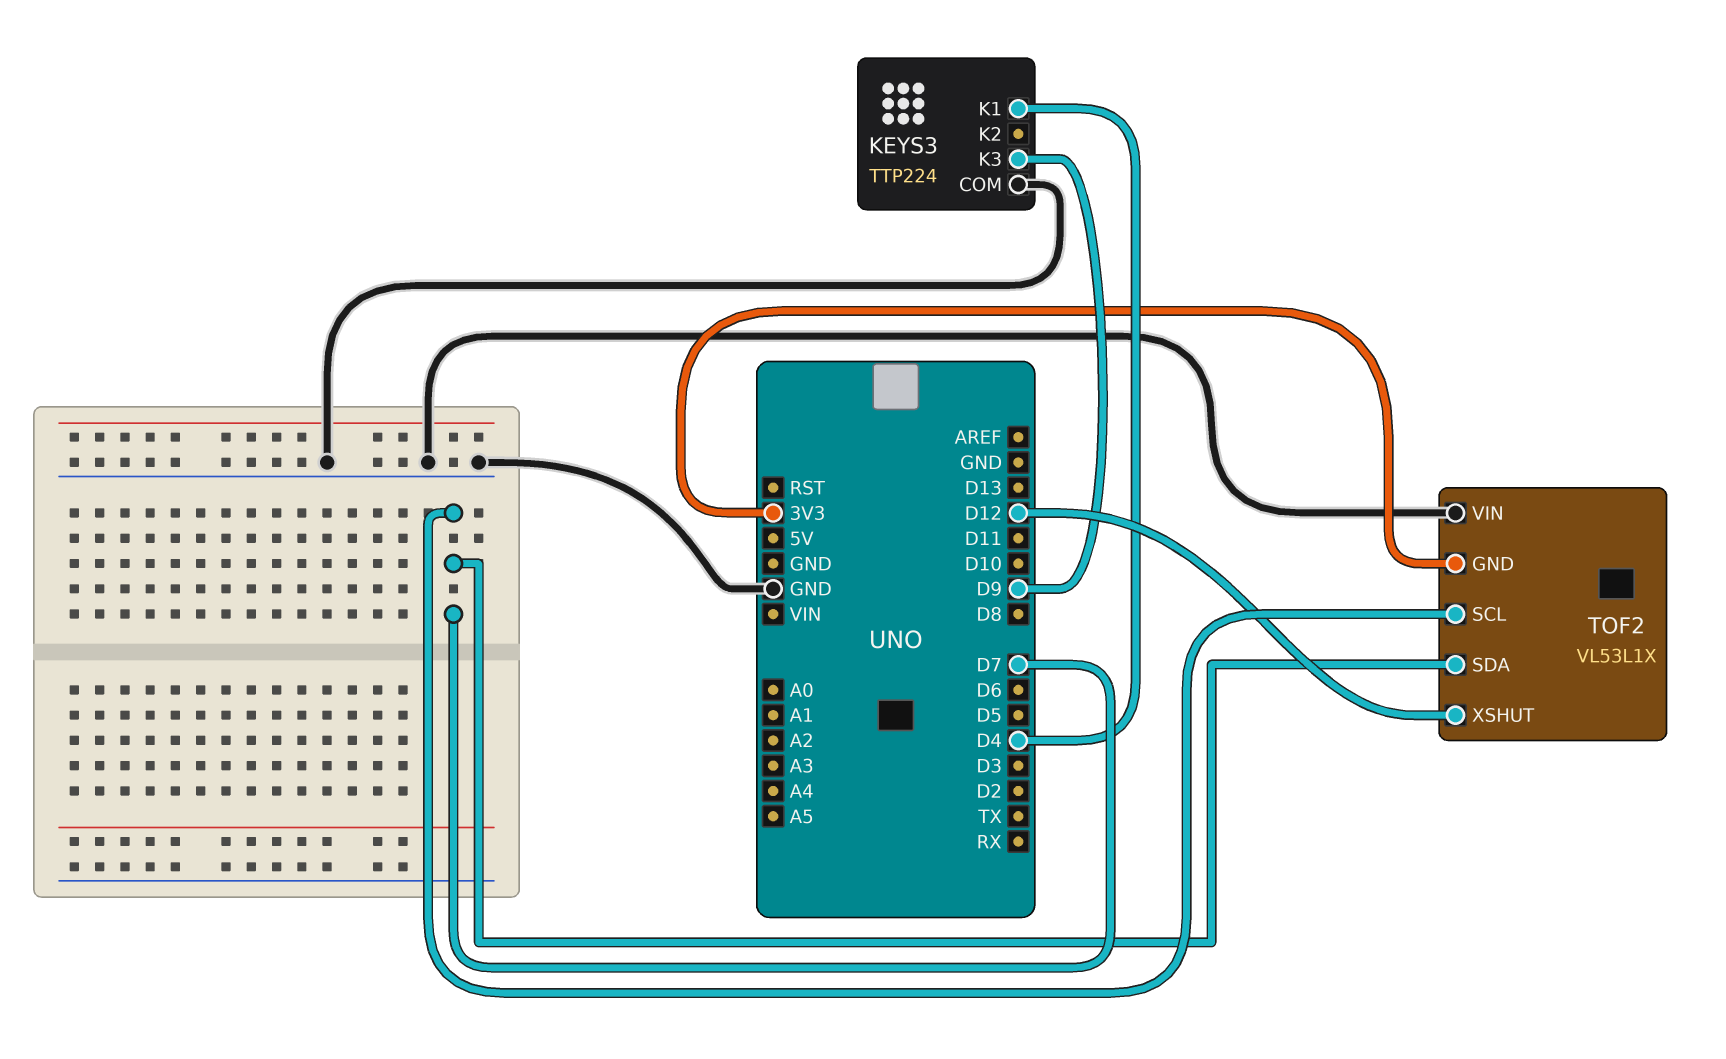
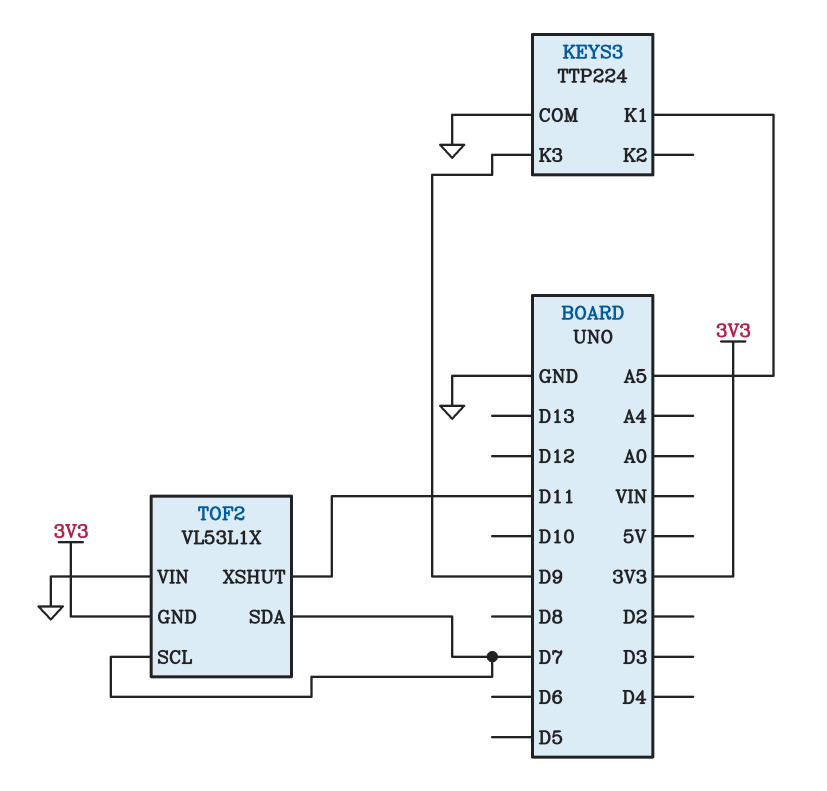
KEYS3 pin K1: D4 -> A5
TOF2 pin XSHUT: D12 -> D11

